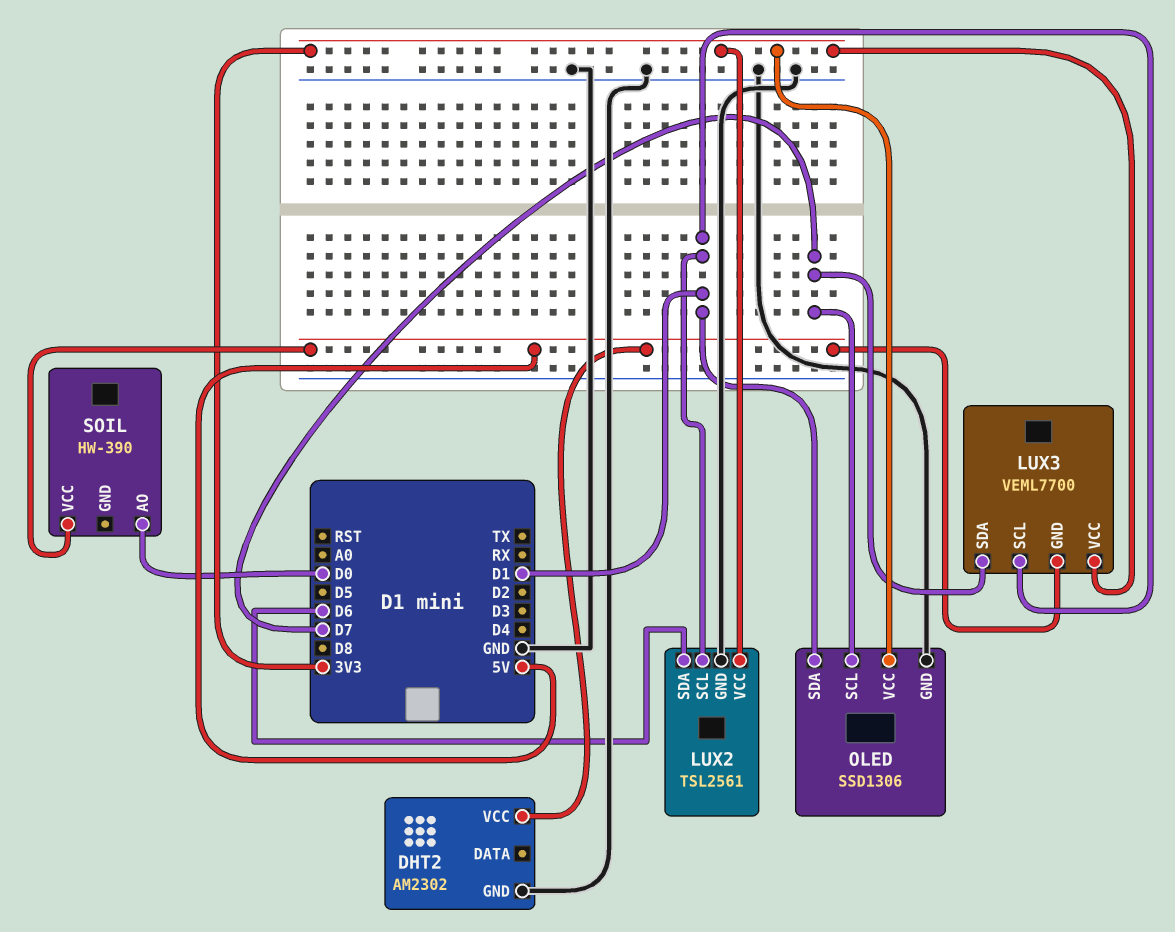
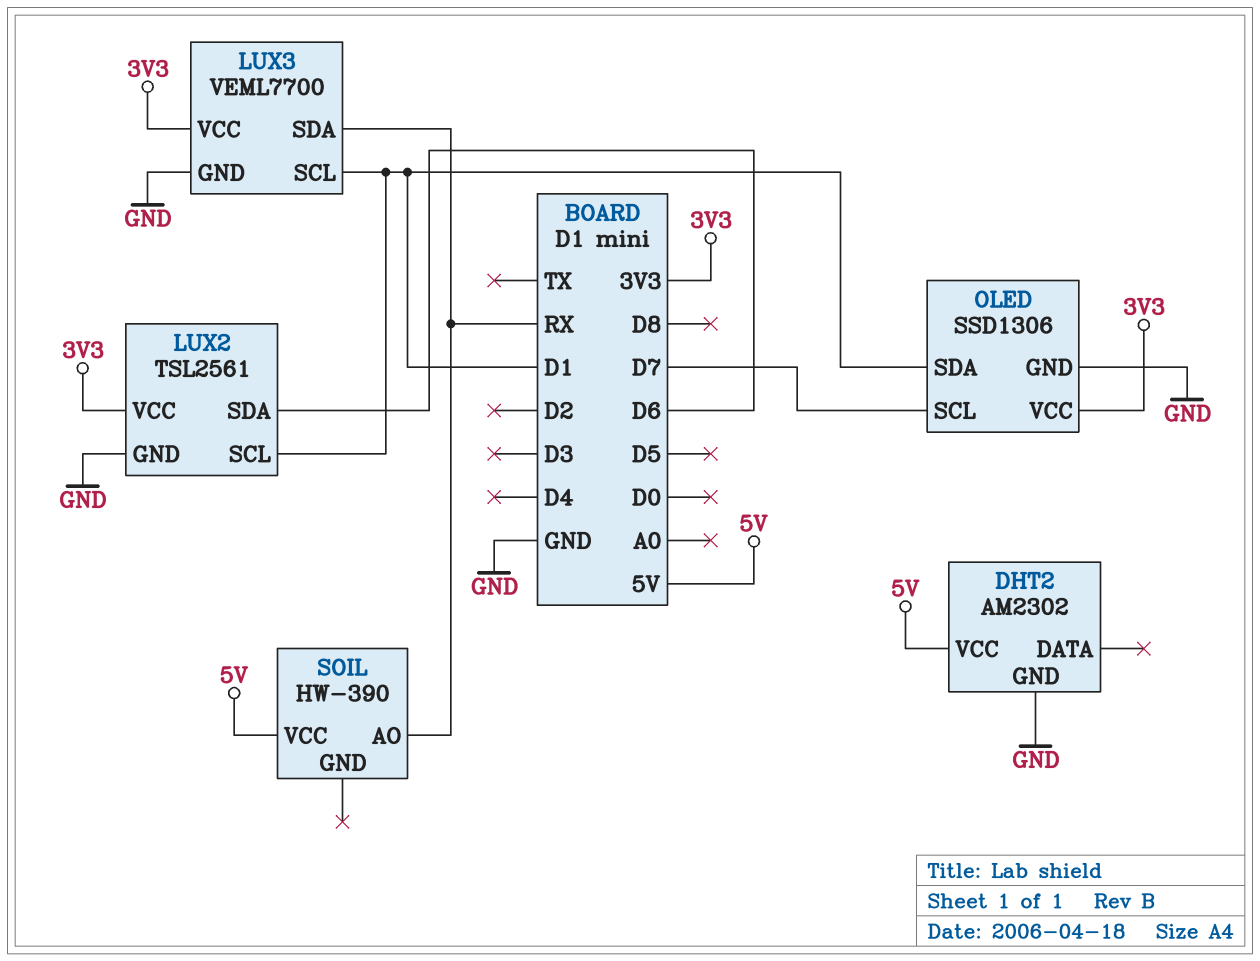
LUX3 pin GND: 5V -> GND
LUX3 pin SDA: D7 -> RX
SOIL pin AO: D0 -> RX

